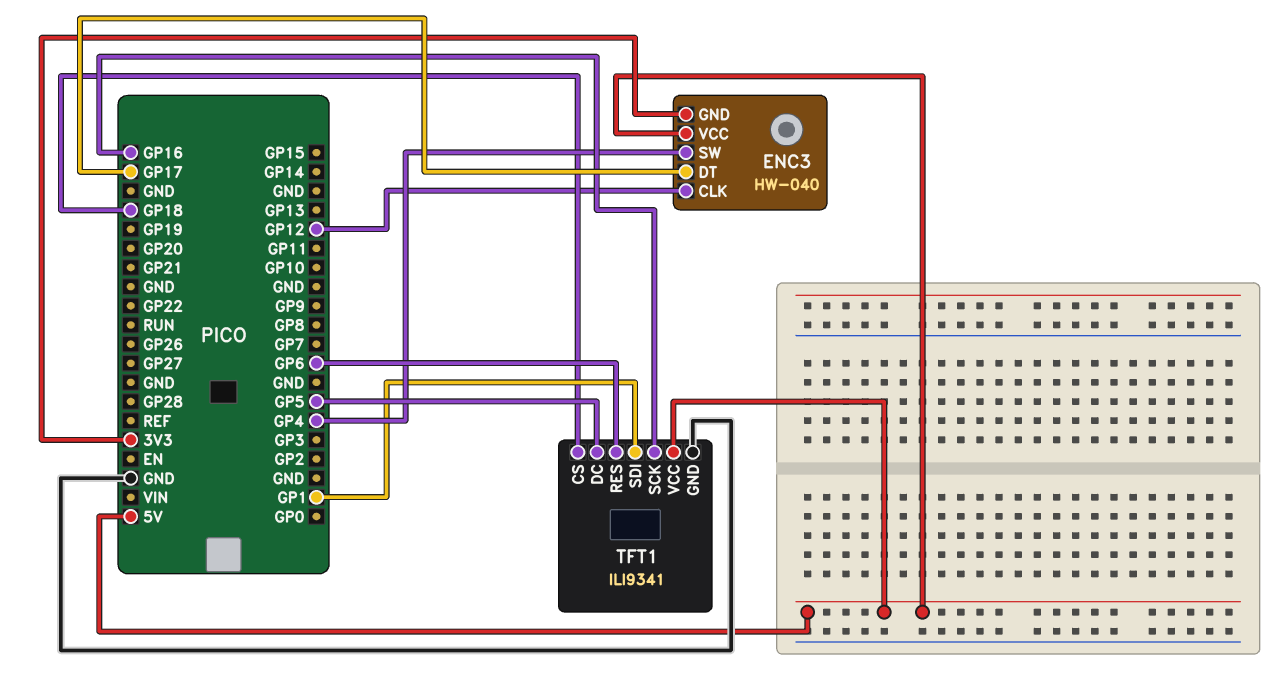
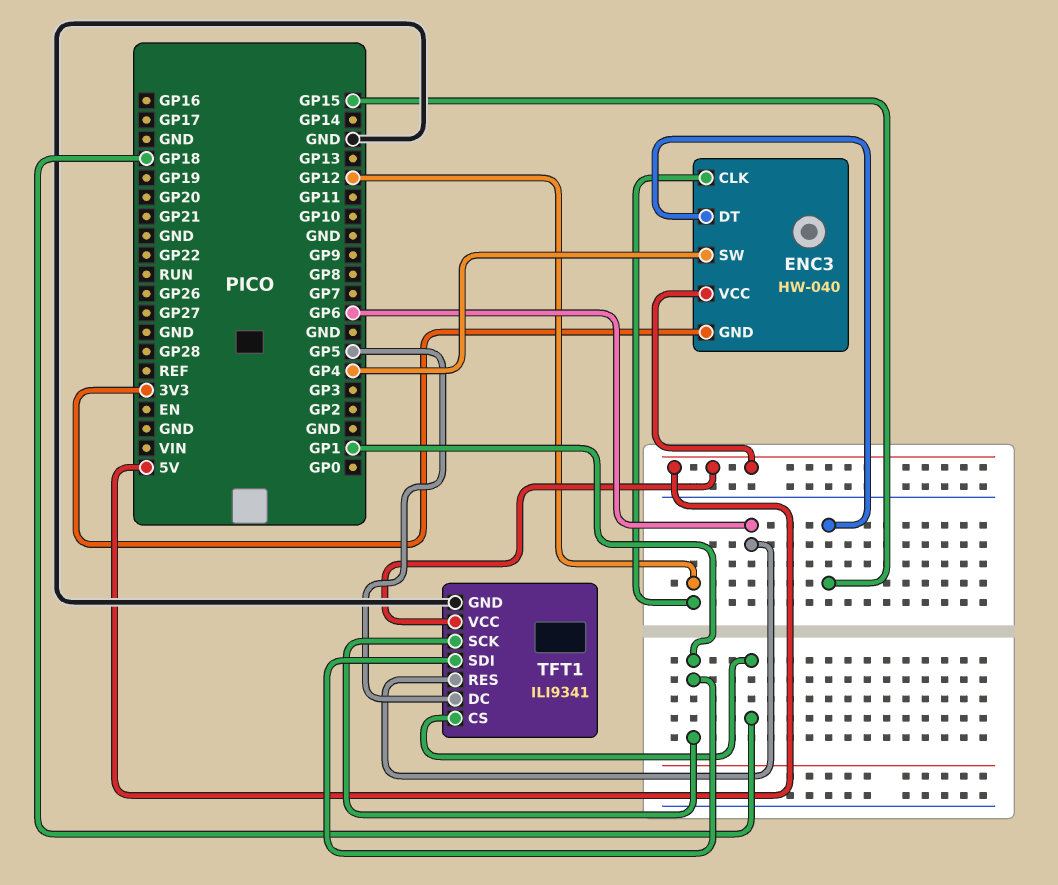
ENC3 pin DT: GP17 -> GP15
TFT1 pin SCK: GP16 -> GP1

